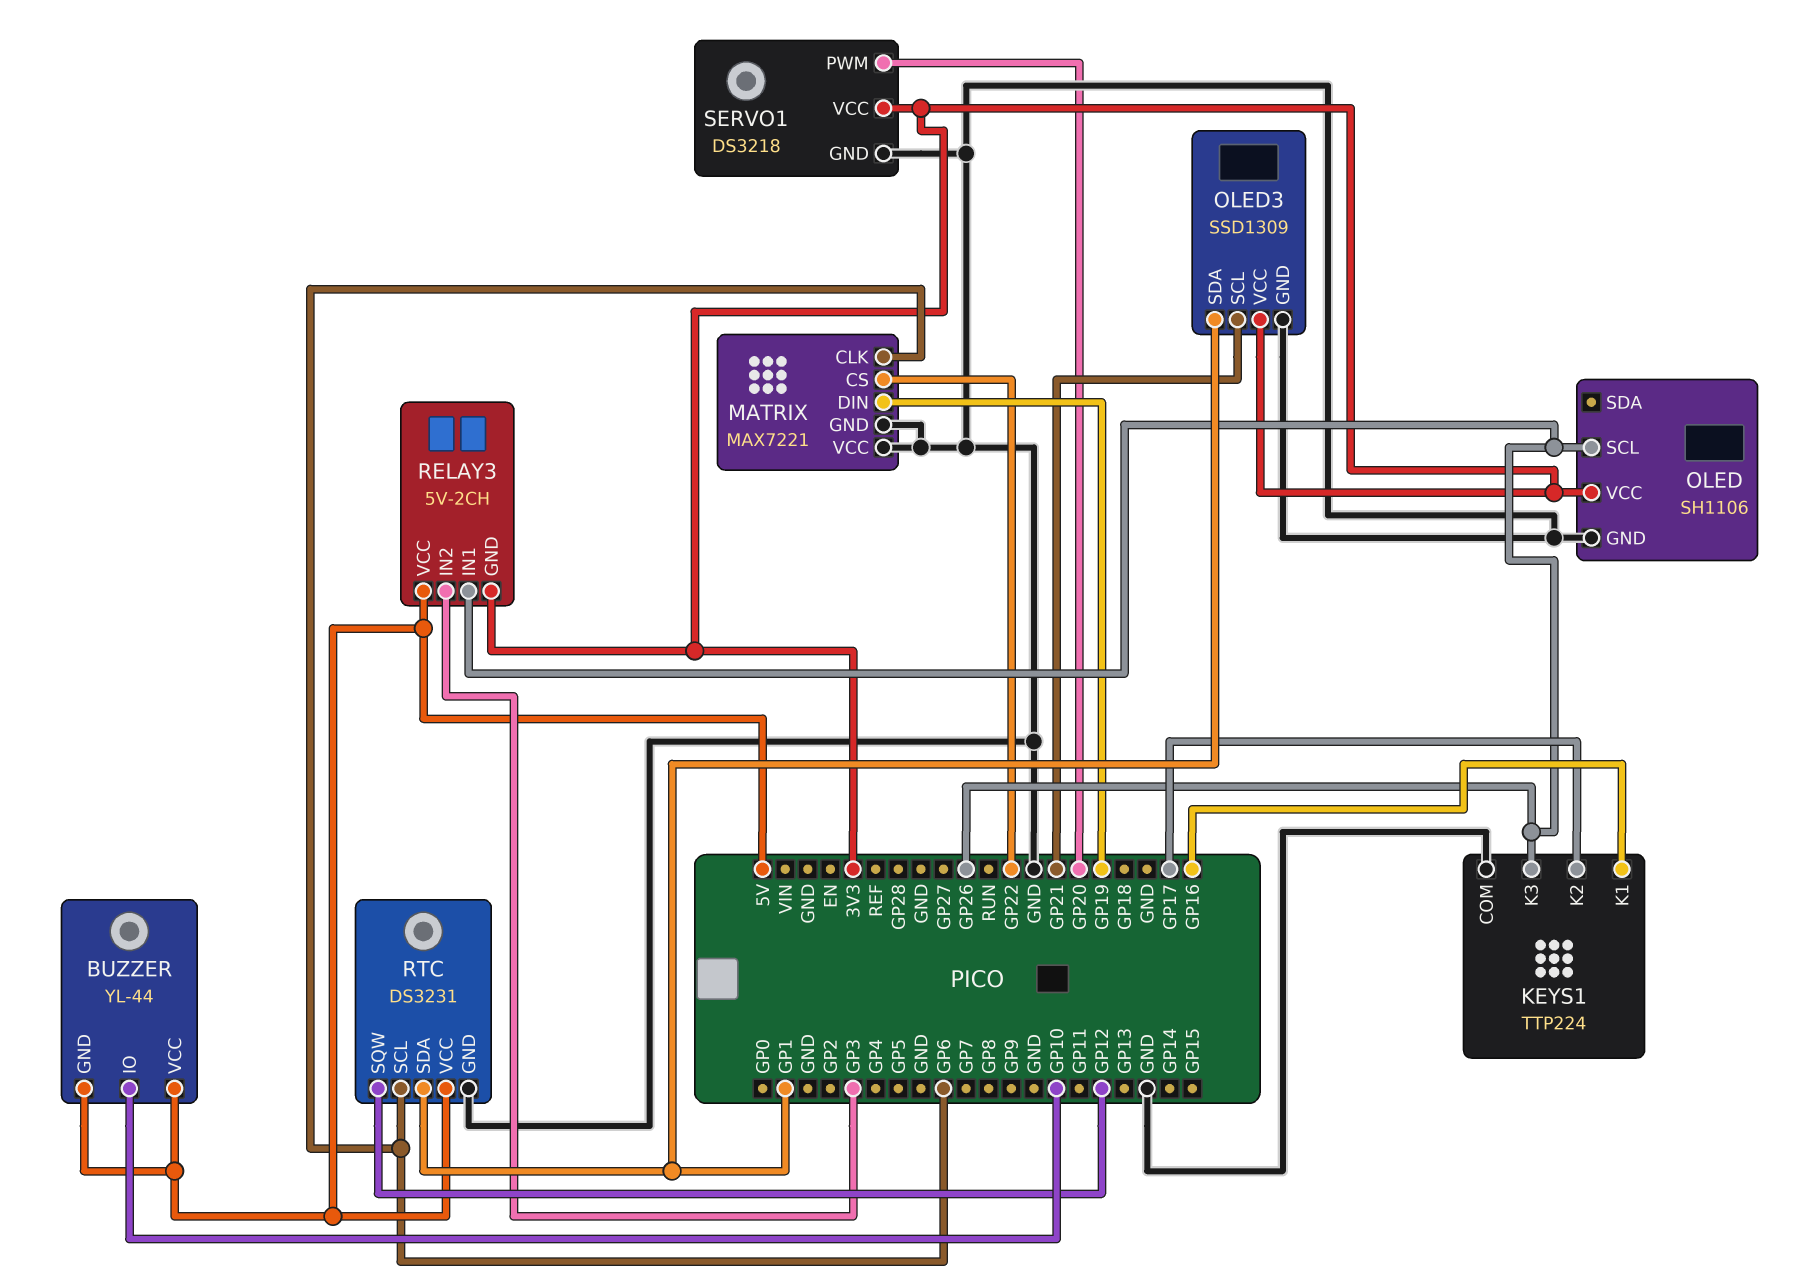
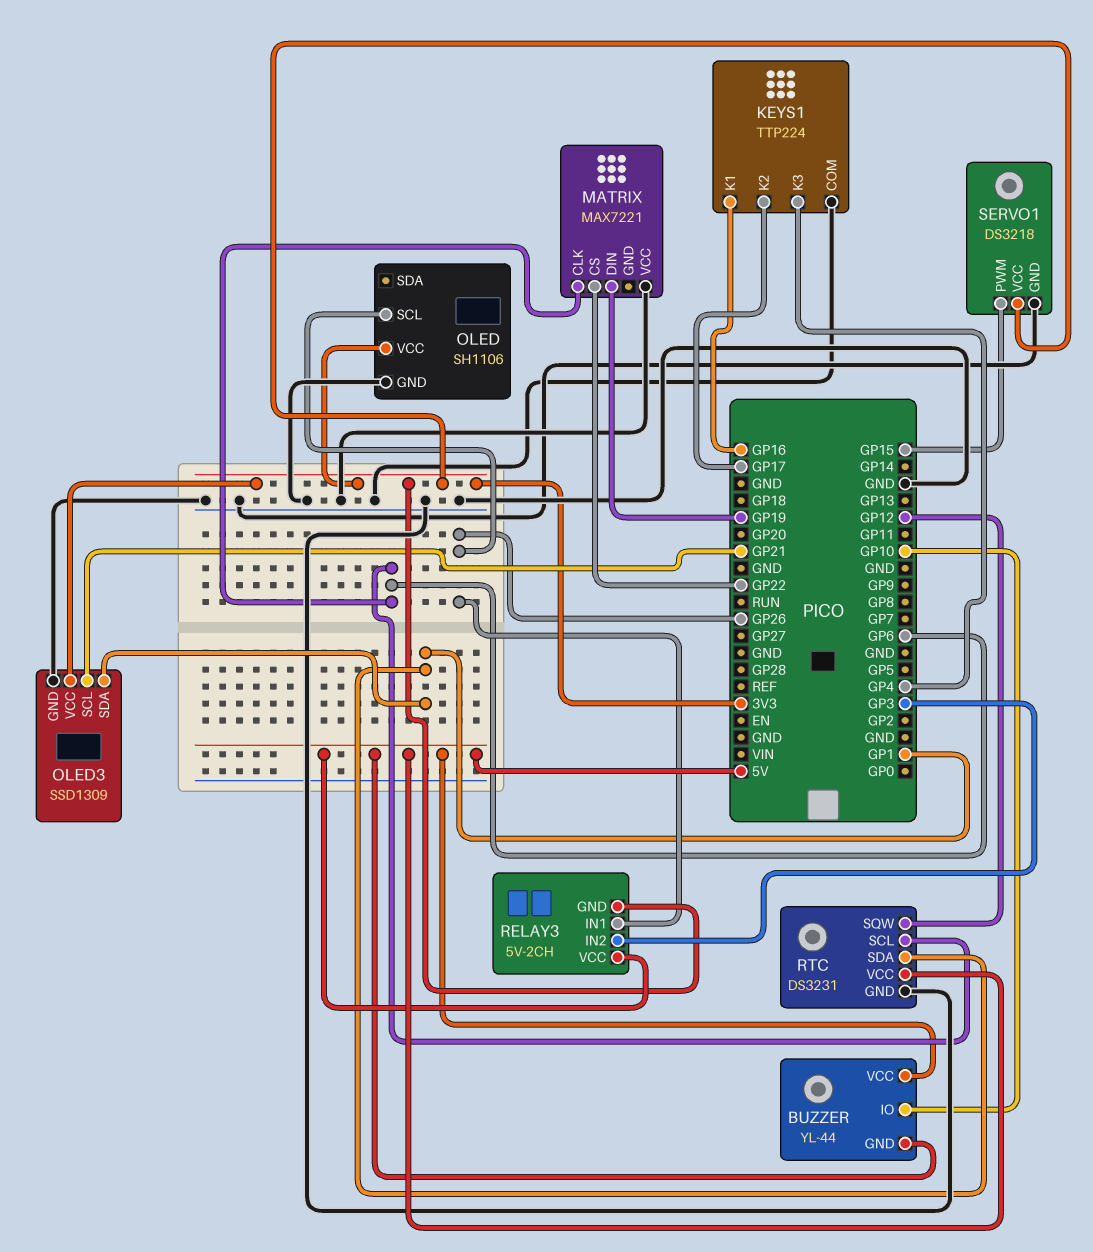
KEYS1 pin K3: GP26 -> GP4
MATRIX pin GND: GND -> none
SERVO1 pin PWM: GP20 -> GP15

